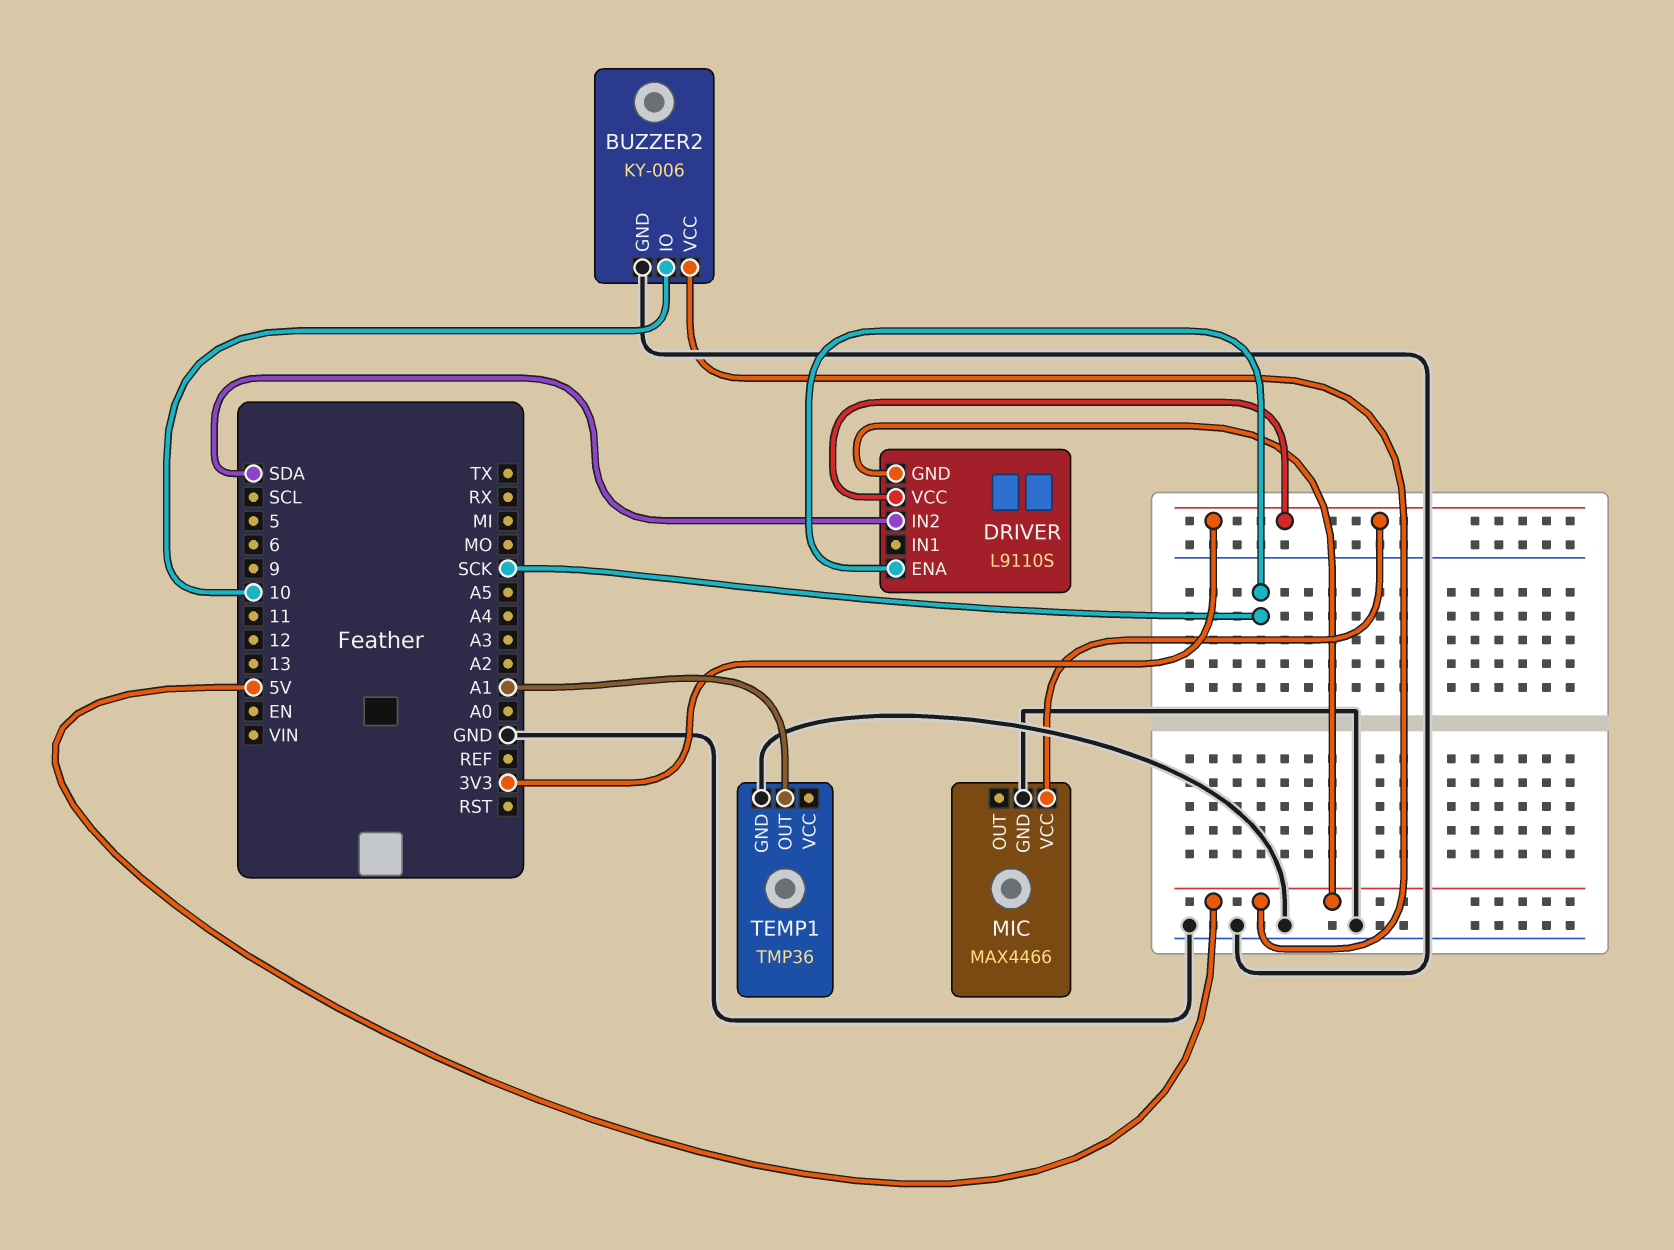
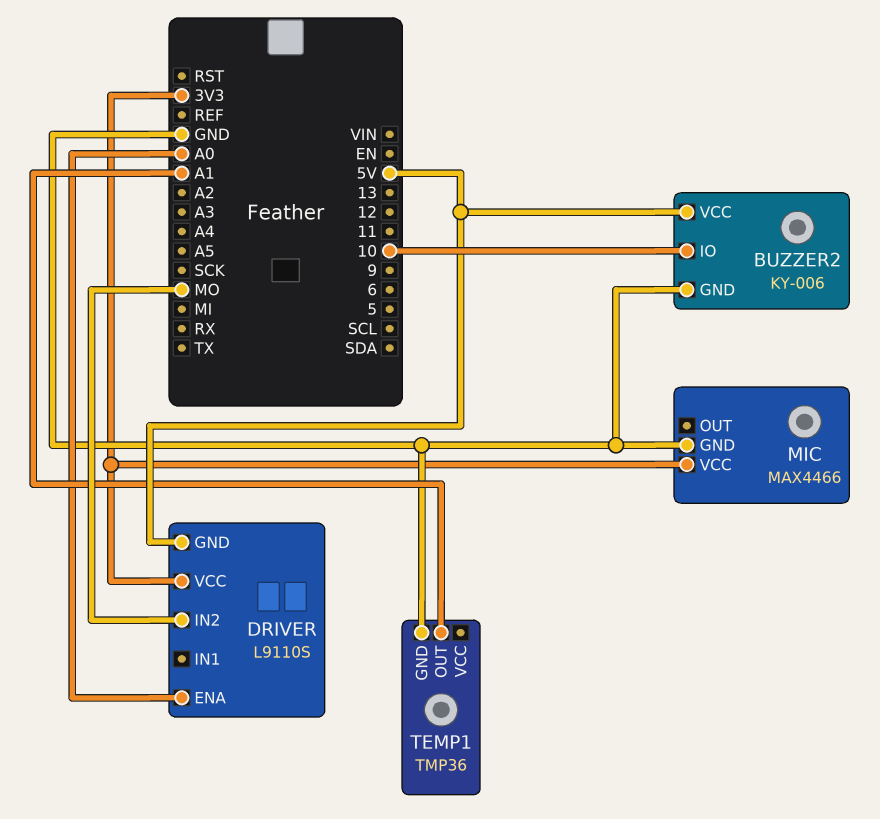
DRIVER pin ENA: SCK -> A0
DRIVER pin IN2: SDA -> MO

